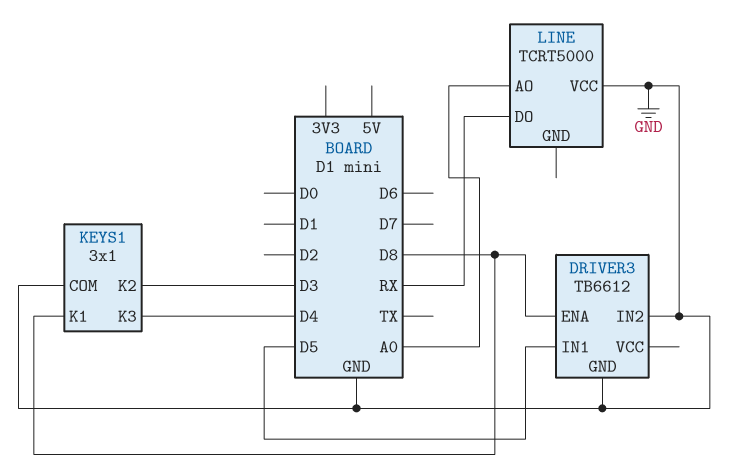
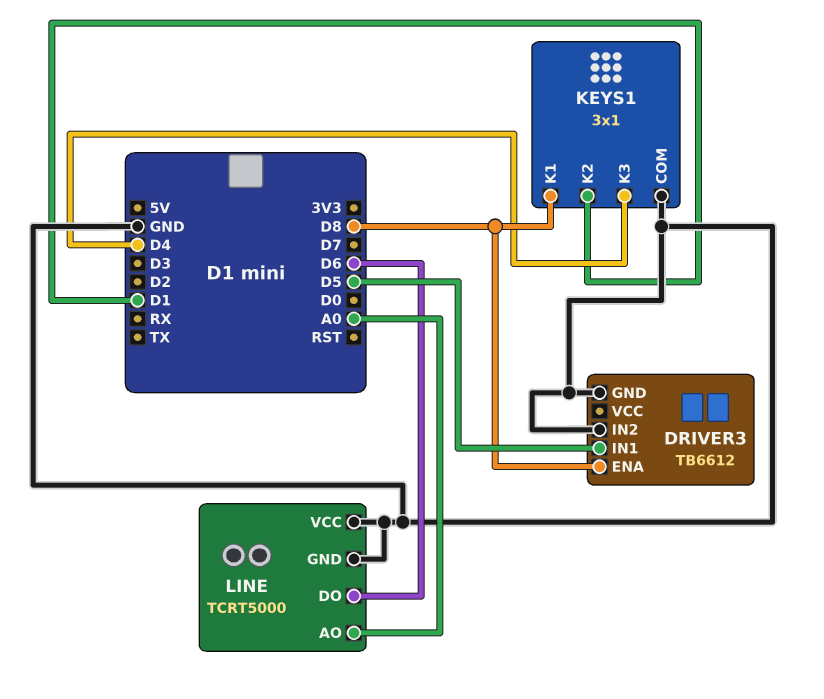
KEYS1 pin K2: D3 -> D1
LINE pin DO: RX -> D6
LINE pin GND: none -> GND

